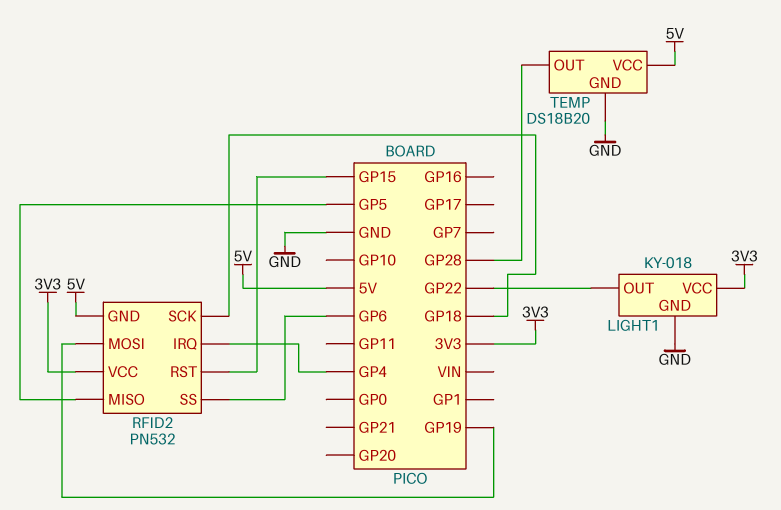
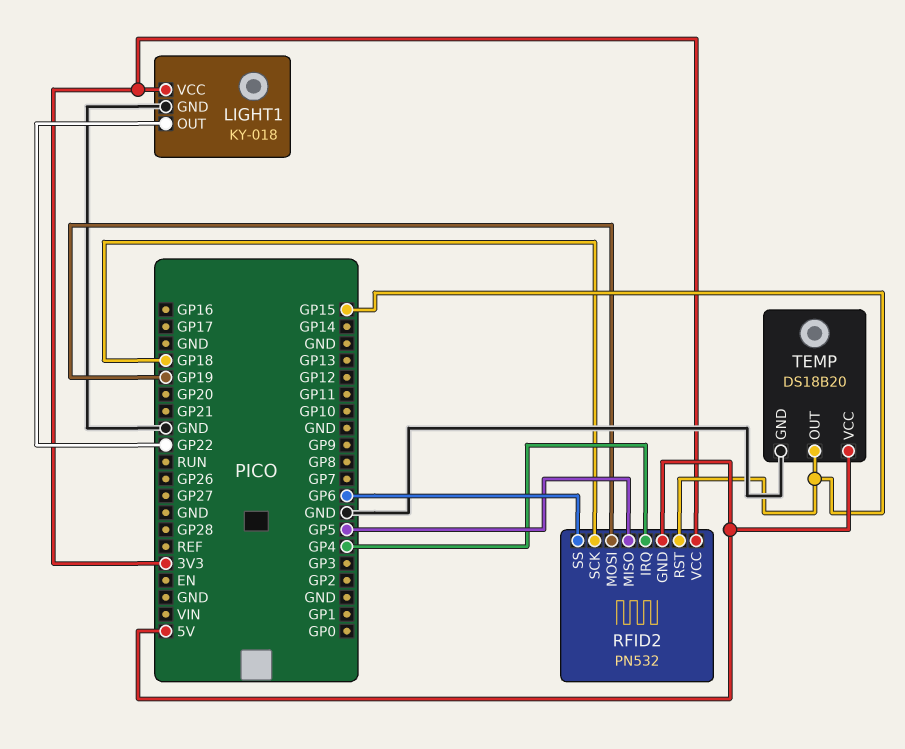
TEMP pin OUT: GP28 -> GP15

